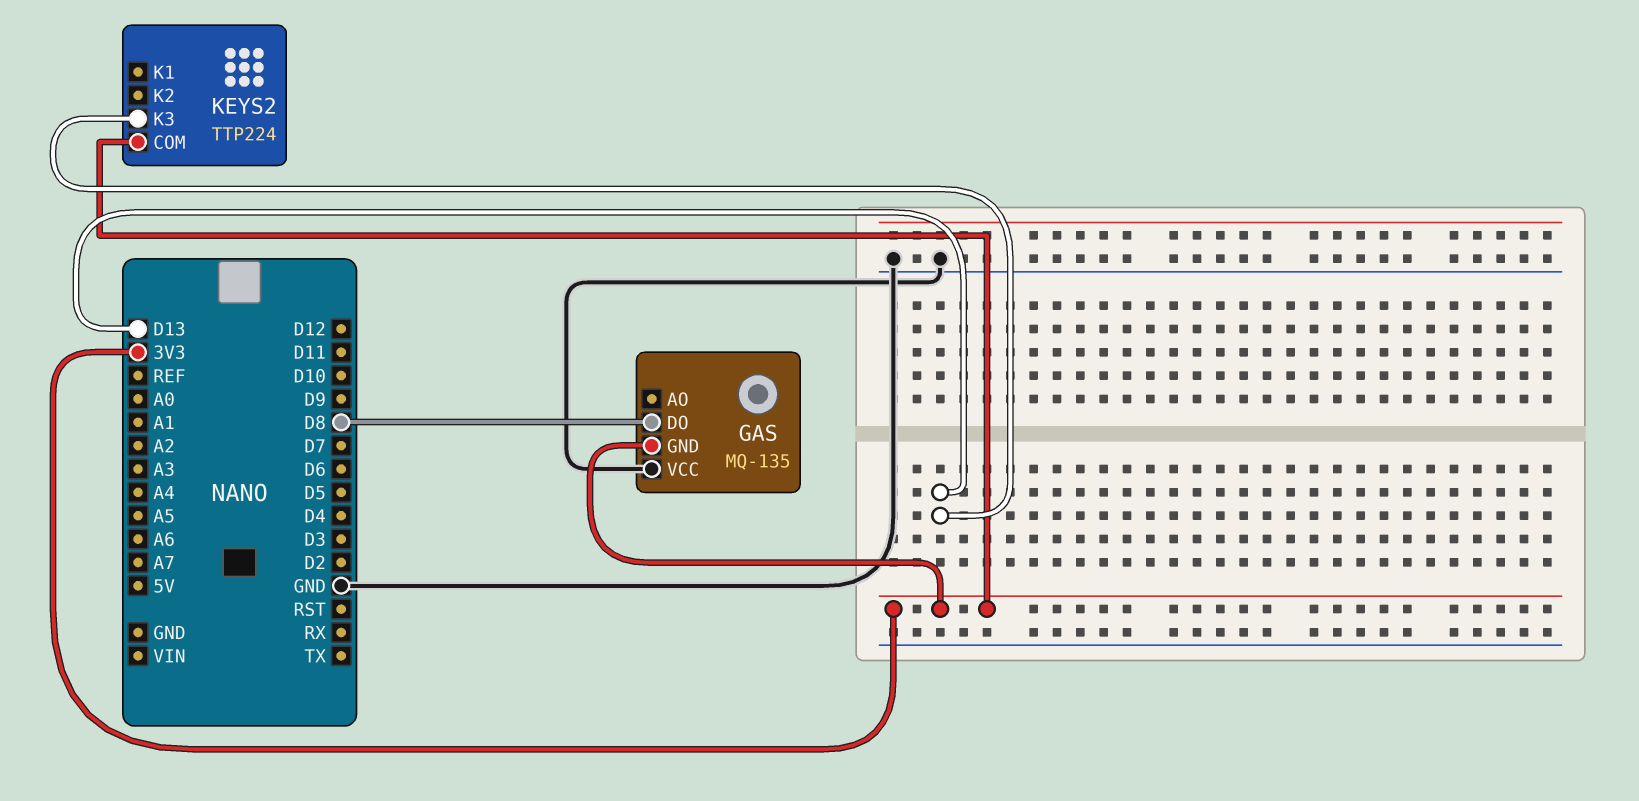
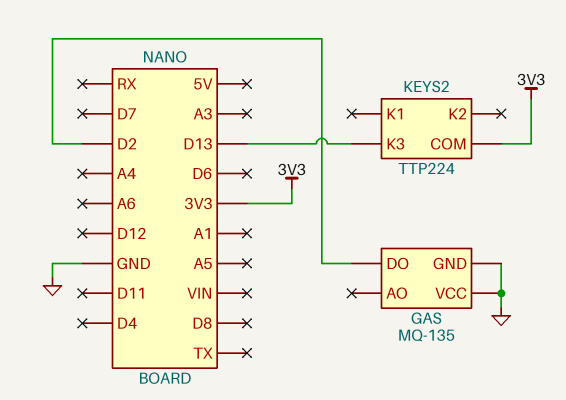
GAS pin DO: D8 -> D2
GAS pin GND: 3V3 -> GND

